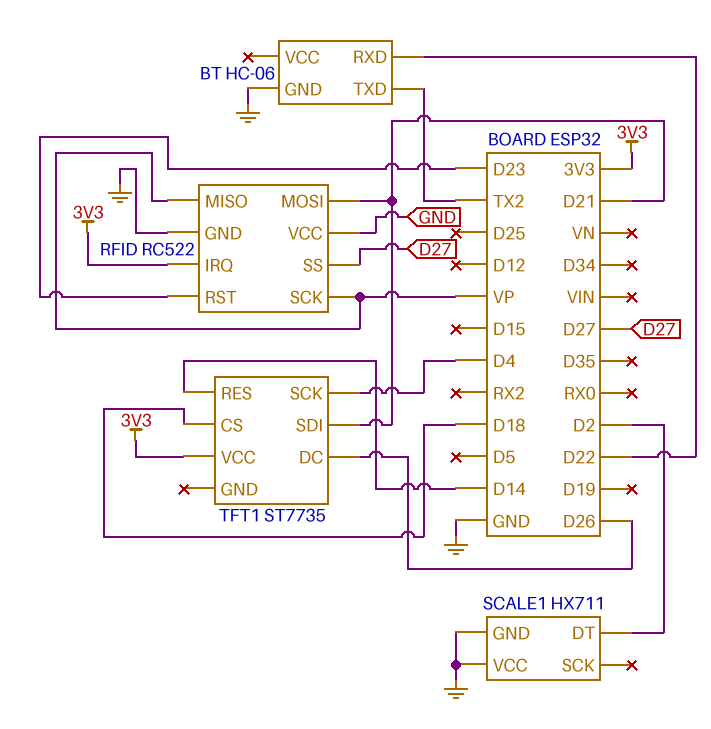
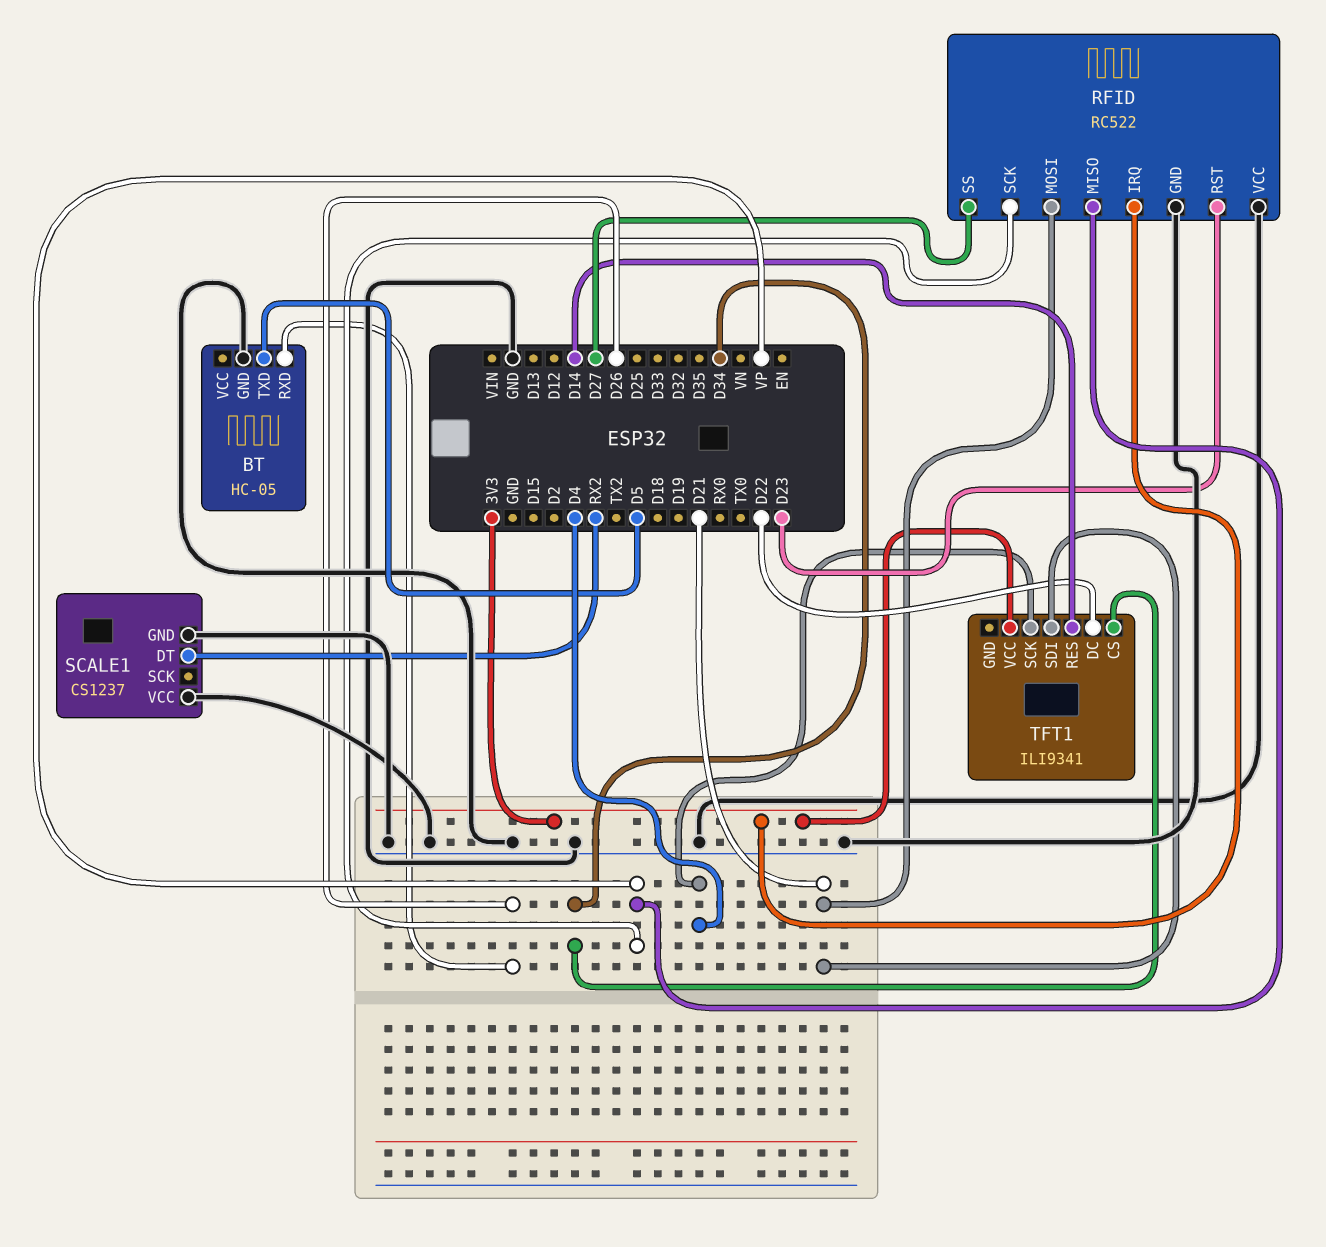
BT: HC-06 -> HC-05
BT pin RXD: D22 -> D26
BT pin TXD: TX2 -> D5
SCALE1: HX711 -> CS1237
SCALE1 pin DT: D2 -> RX2
TFT1: ST7735 -> ILI9341
TFT1 pin CS: D18 -> D34
TFT1 pin DC: D26 -> D22

